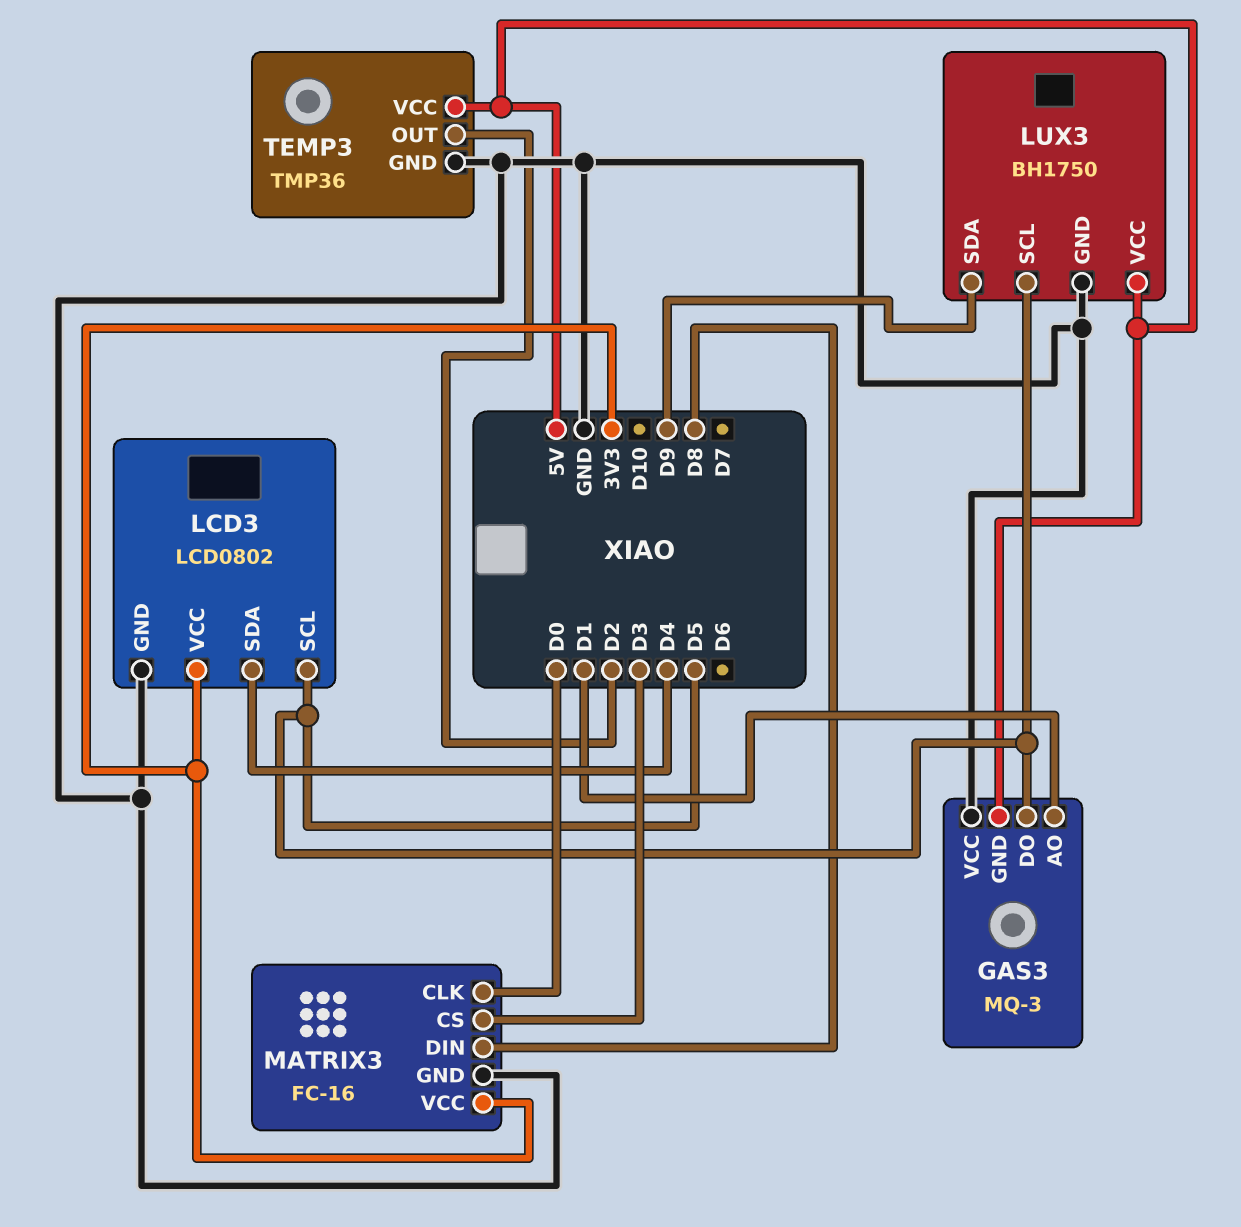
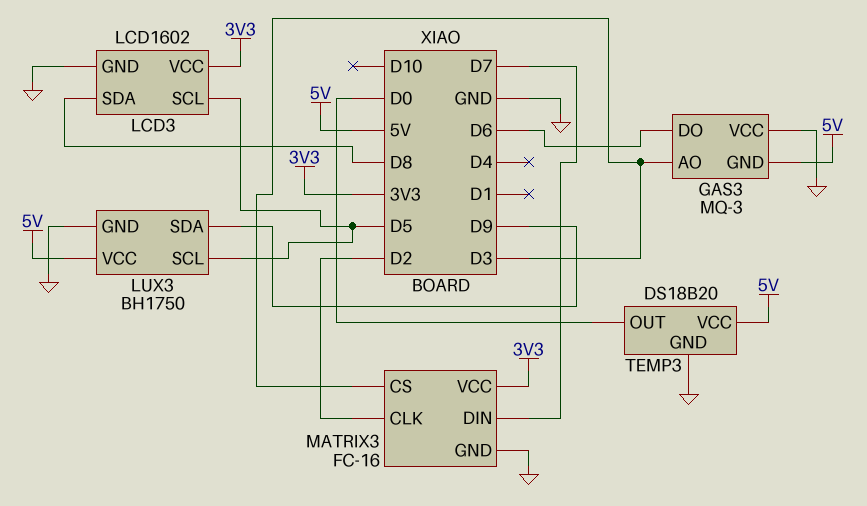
GAS3 pin AO: D1 -> D3
GAS3 pin DO: D5 -> D6
LCD3: LCD0802 -> LCD1602
LCD3 pin SDA: D4 -> D8
MATRIX3 pin CLK: D0 -> D2
MATRIX3 pin DIN: D8 -> D7
TEMP3: TMP36 -> DS18B20
TEMP3 pin OUT: D2 -> D0

